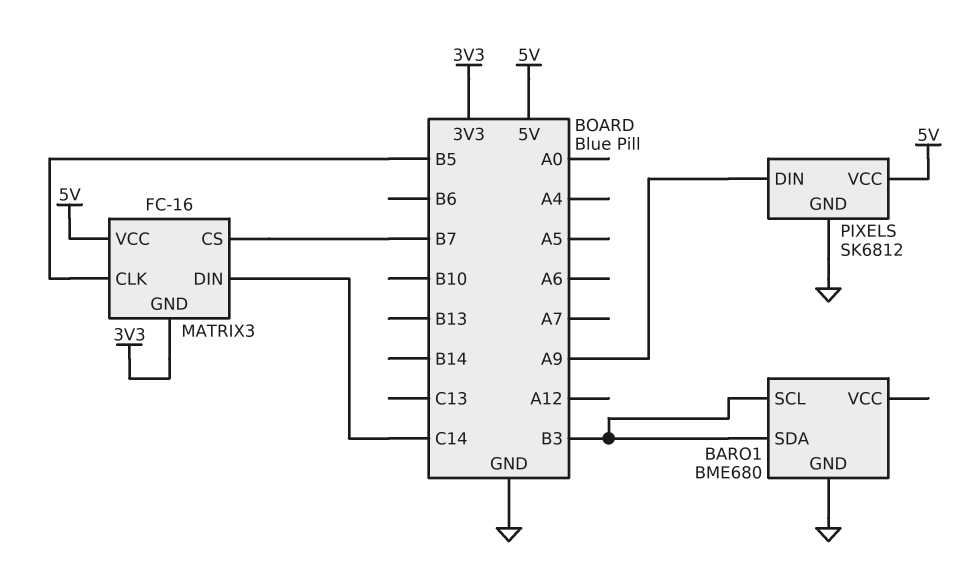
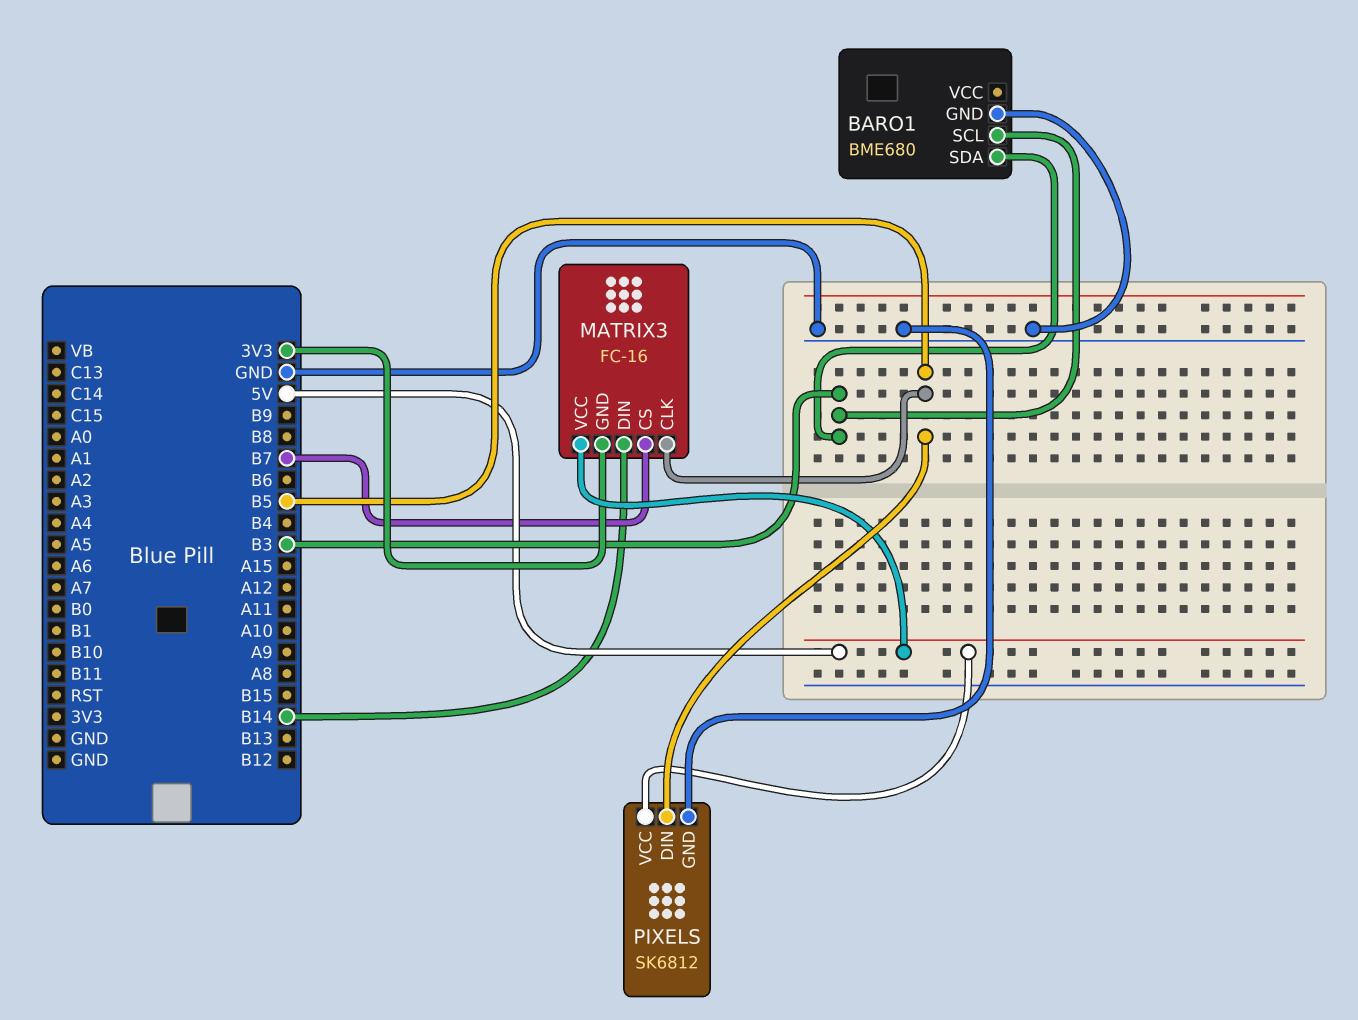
MATRIX3 pin DIN: C14 -> B14
PIXELS pin DIN: A9 -> B5

